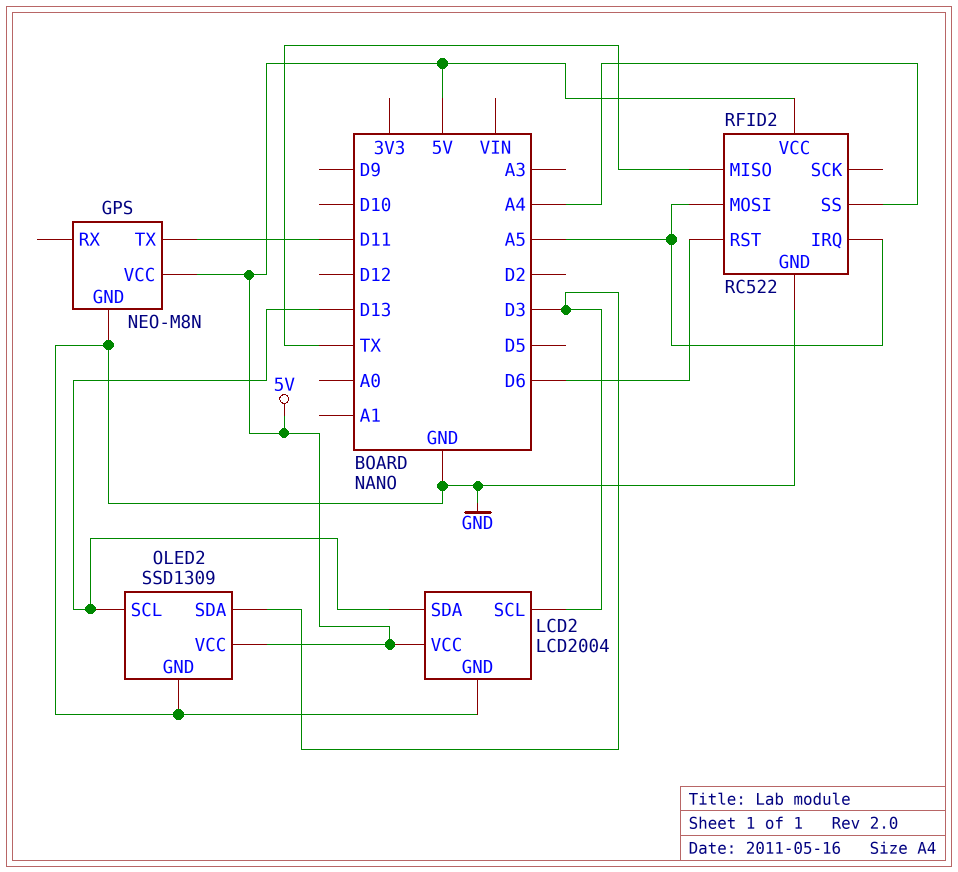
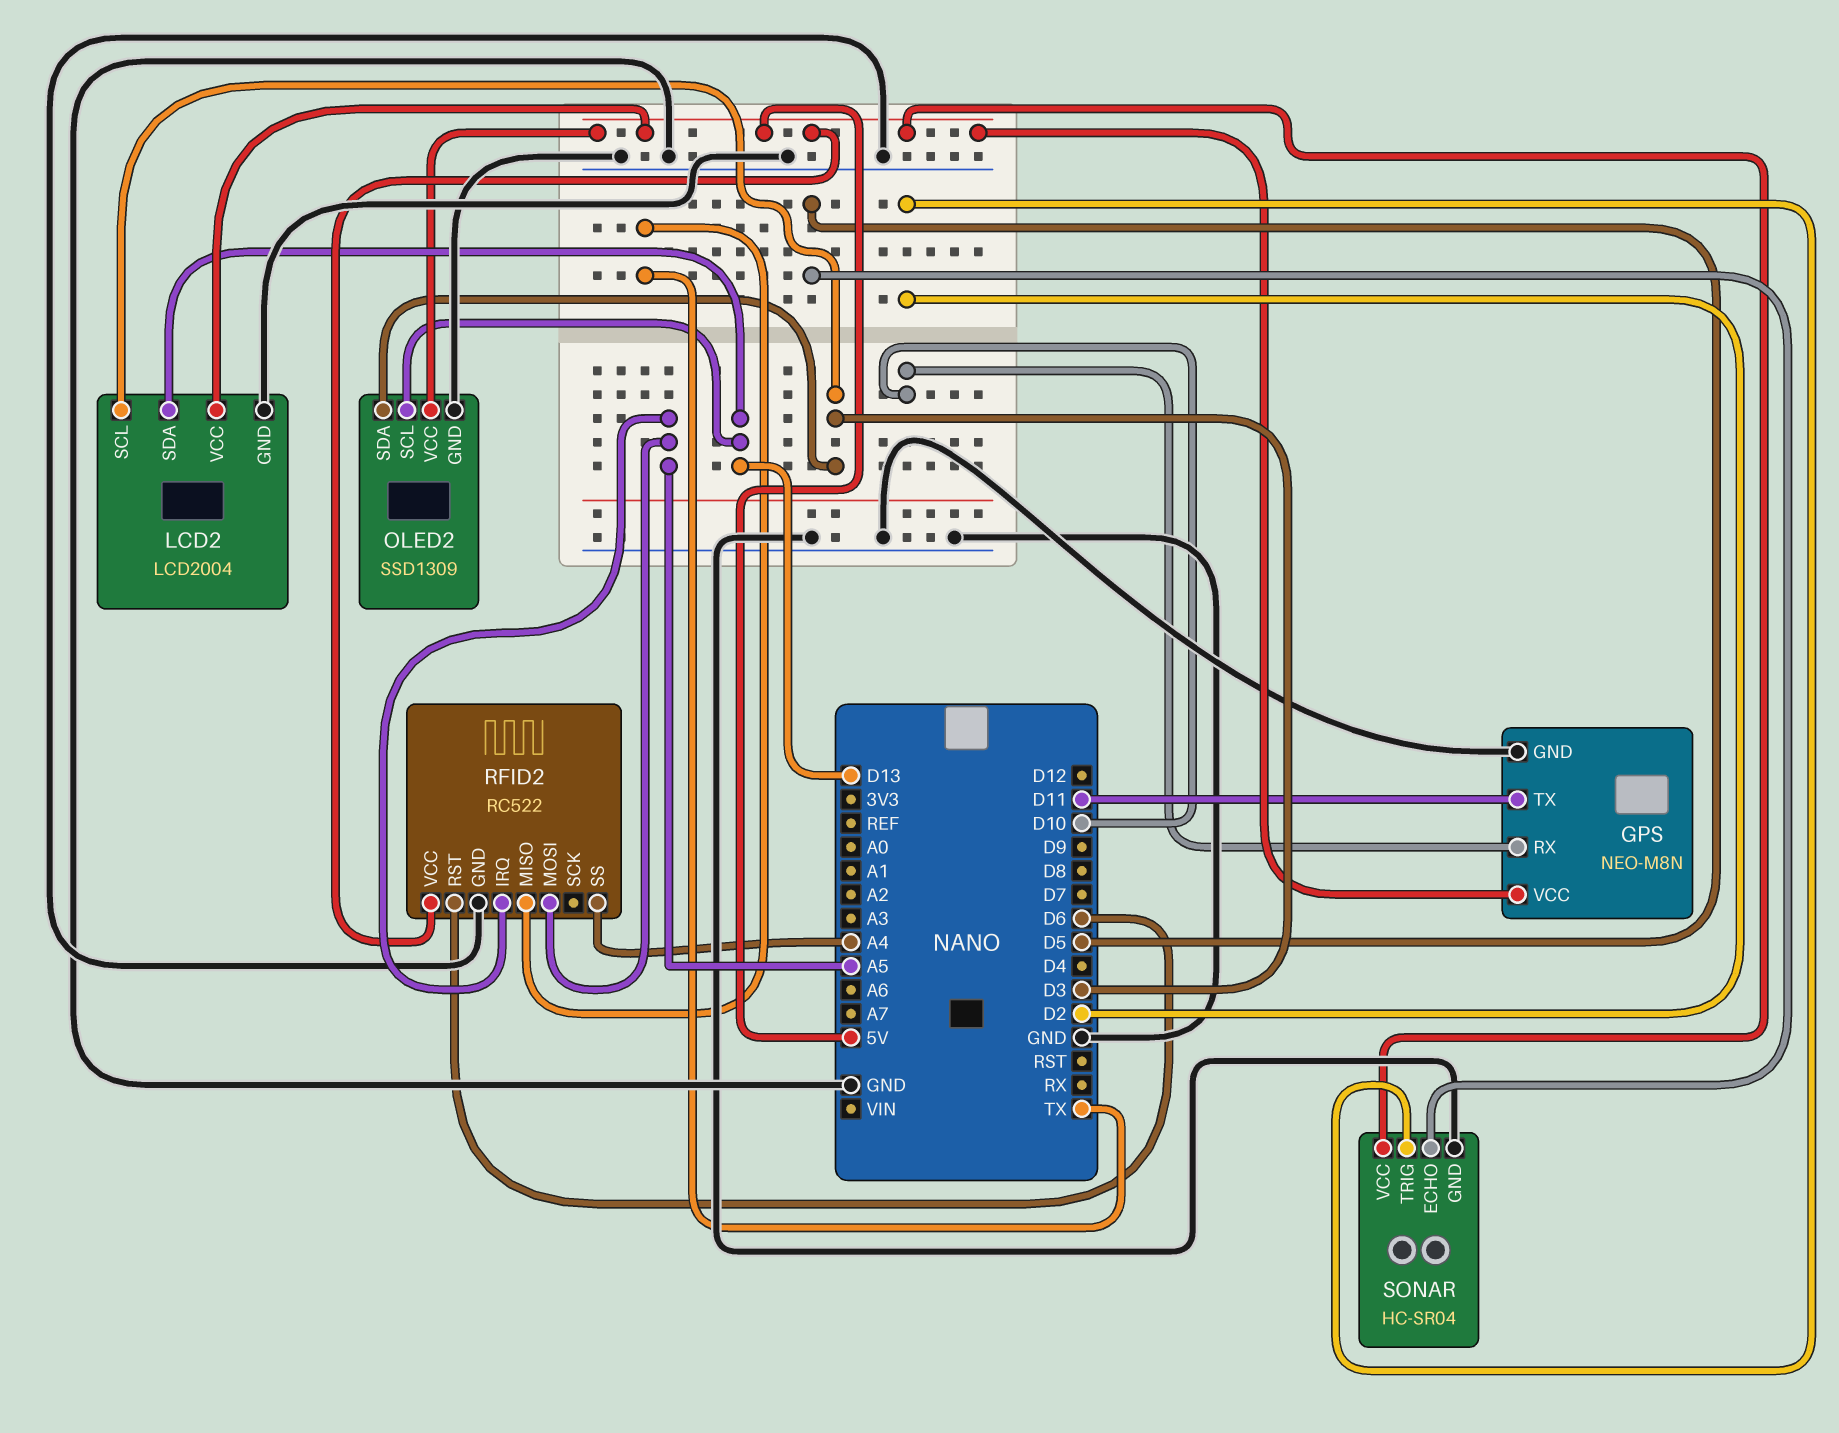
GPS pin RX: none -> D10
SONAR: none -> HC-SR04
SONAR pin ECHO: none -> D5
SONAR pin GND: none -> GND
SONAR pin TRIG: none -> D2
SONAR pin VCC: none -> 5V

